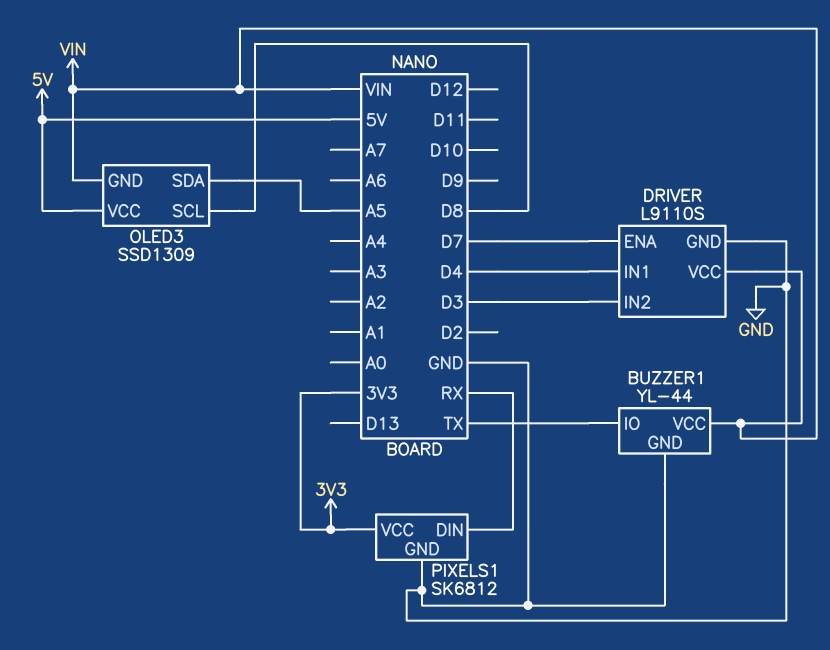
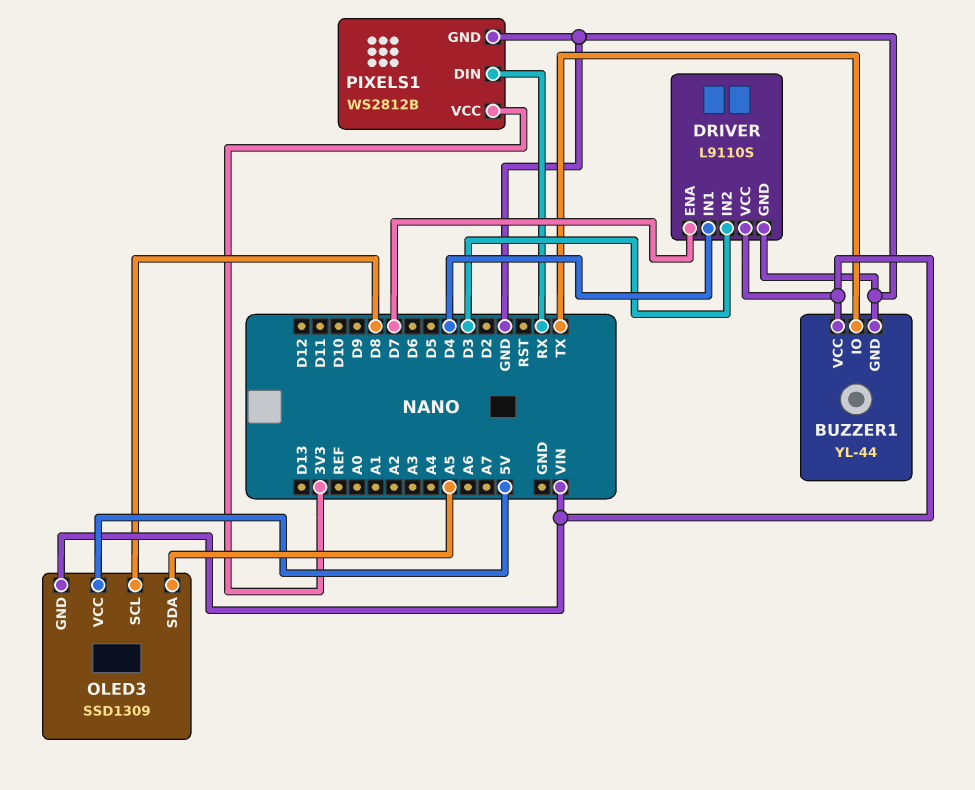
PIXELS1: SK6812 -> WS2812B

